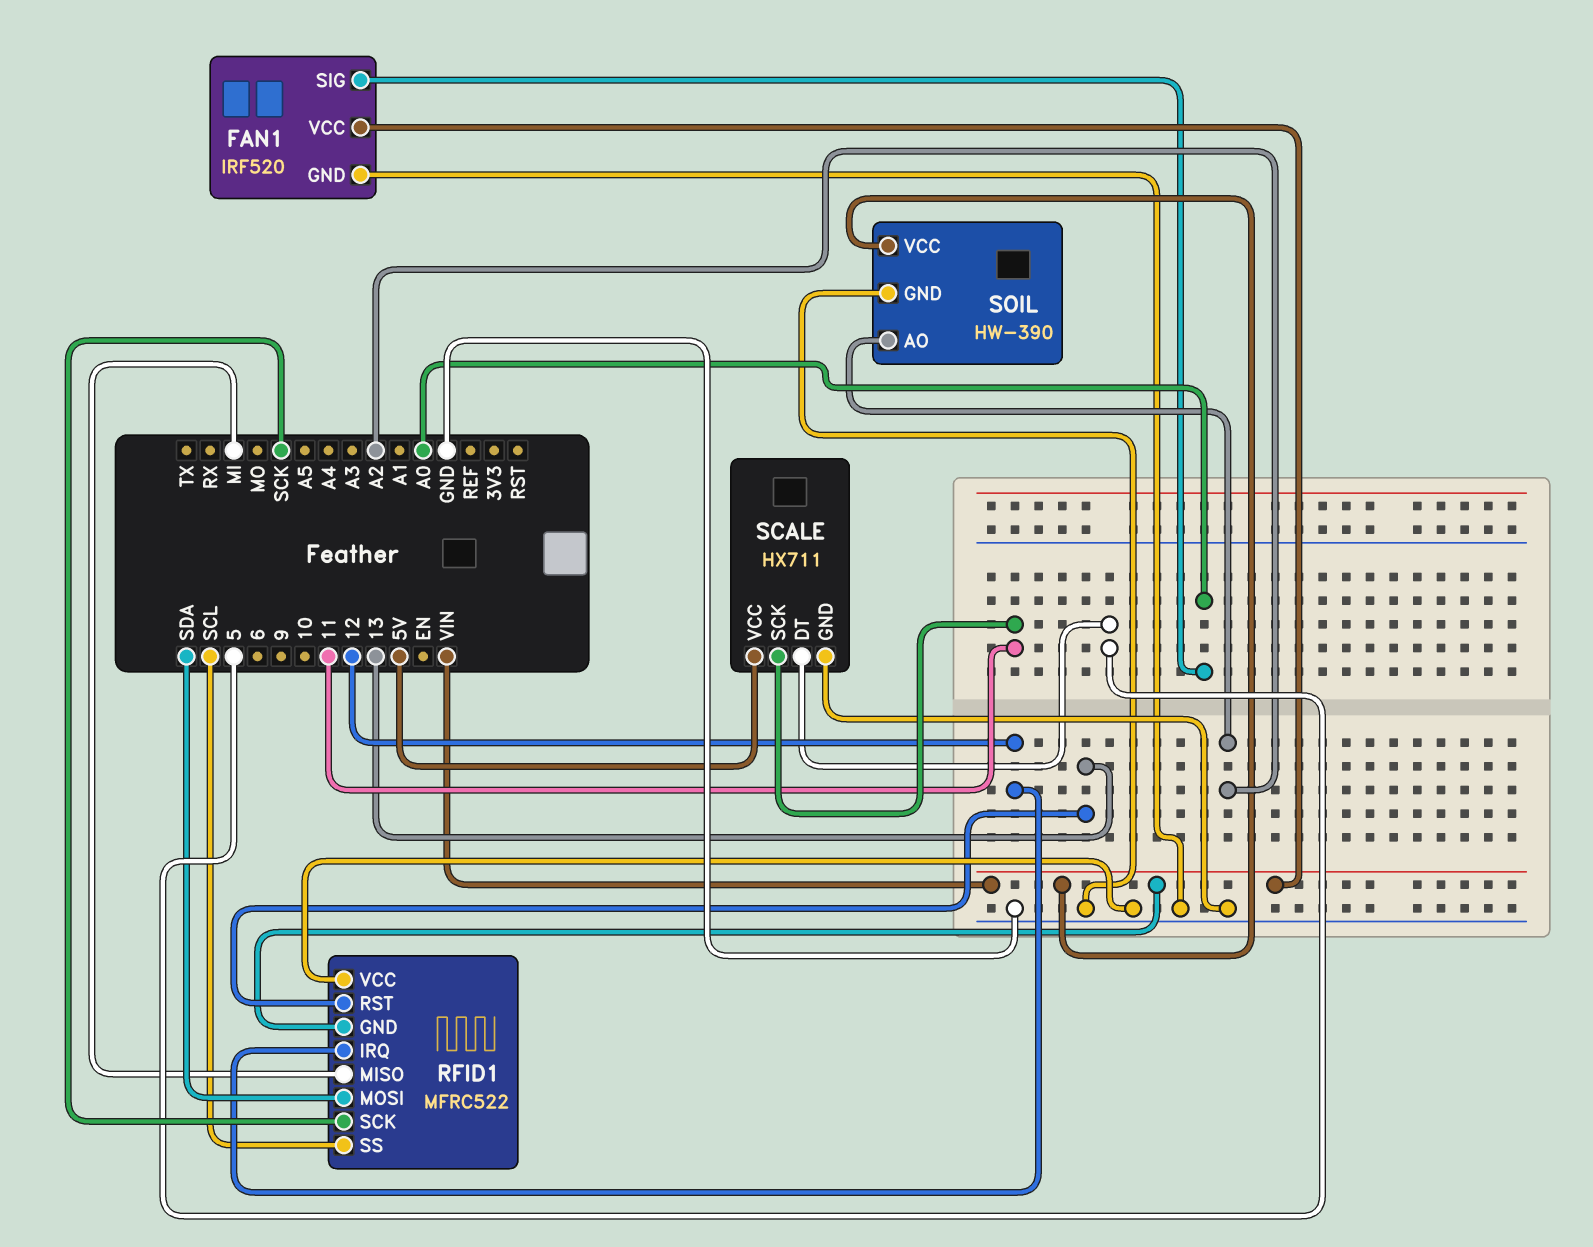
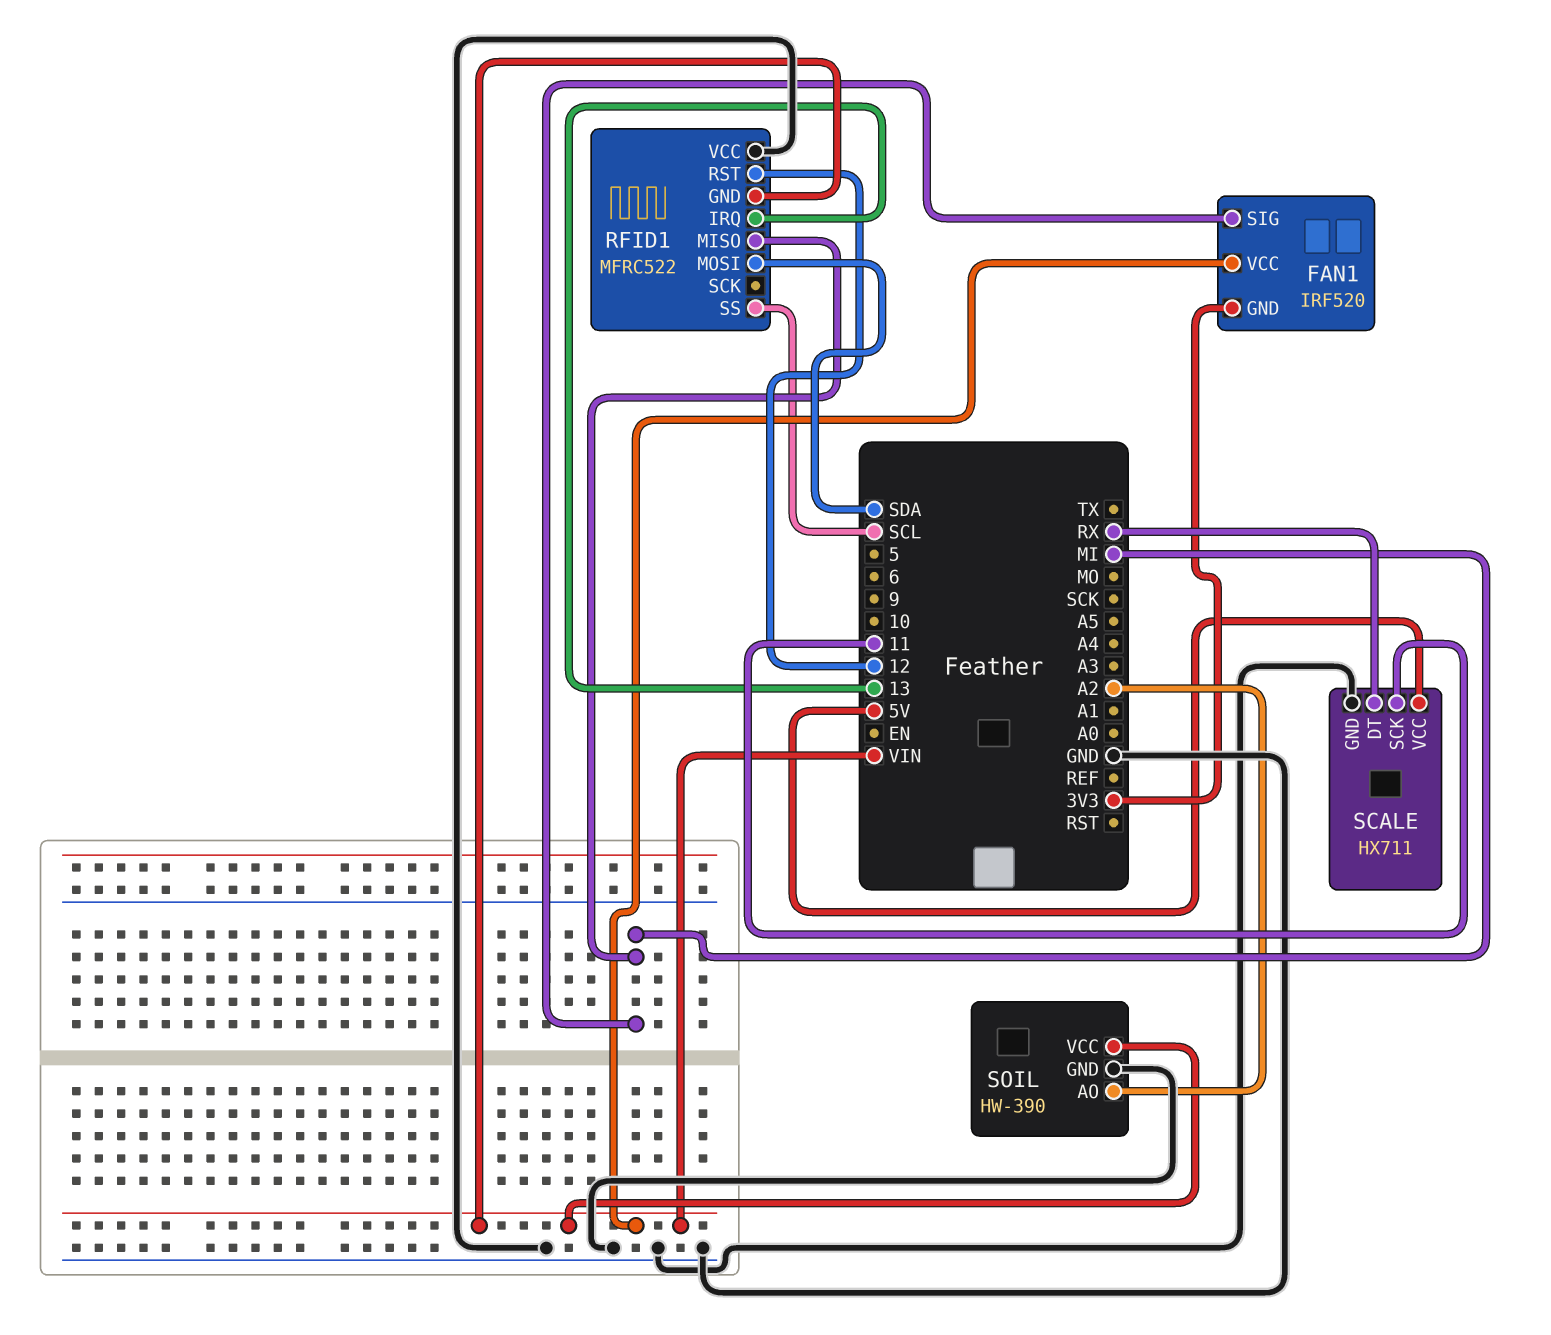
FAN1 pin GND: GND -> 3V3
FAN1 pin SIG: A0 -> MI
RFID1 pin IRQ: 12 -> 13
RFID1 pin RST: 13 -> 12
RFID1 pin SCK: SCK -> none
SCALE pin DT: 5 -> RX

